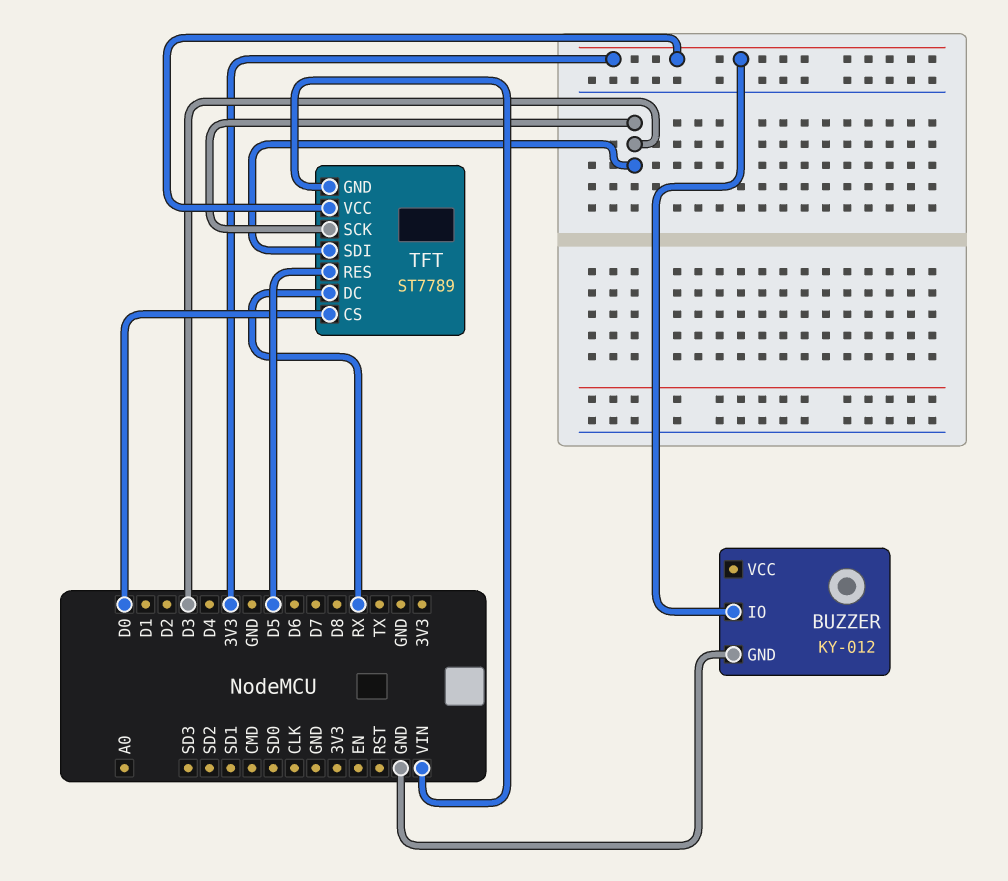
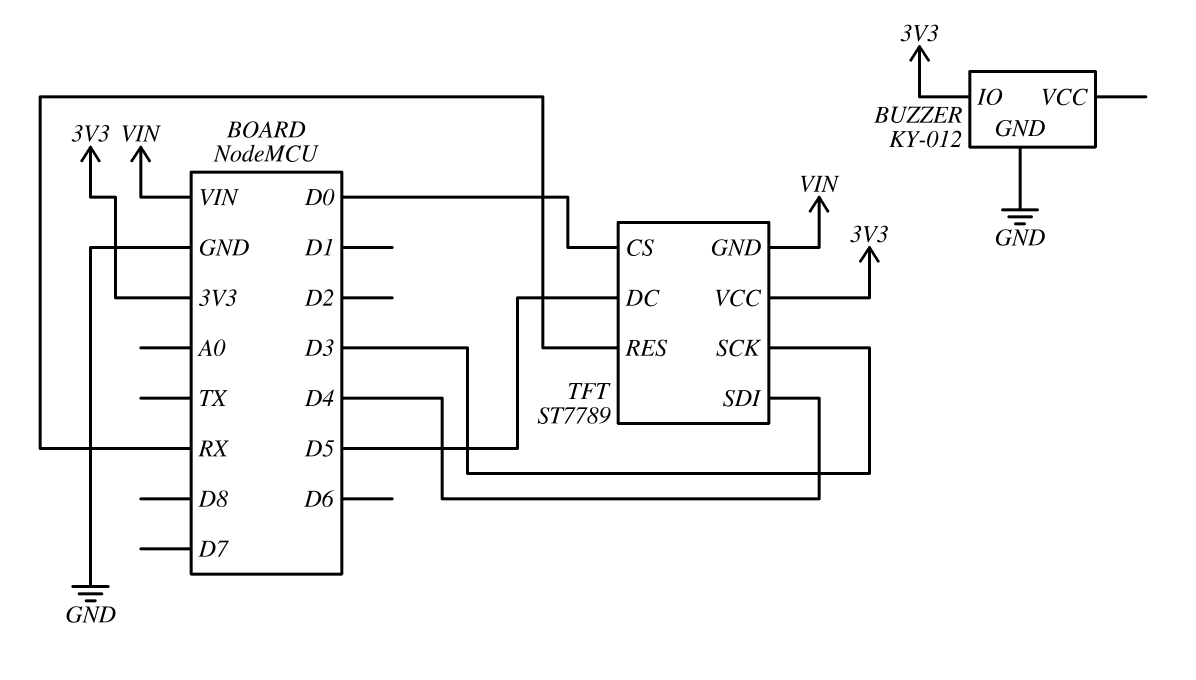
TFT pin DC: RX -> D5
TFT pin RES: D5 -> RX
TFT pin SDI: D3 -> D4

